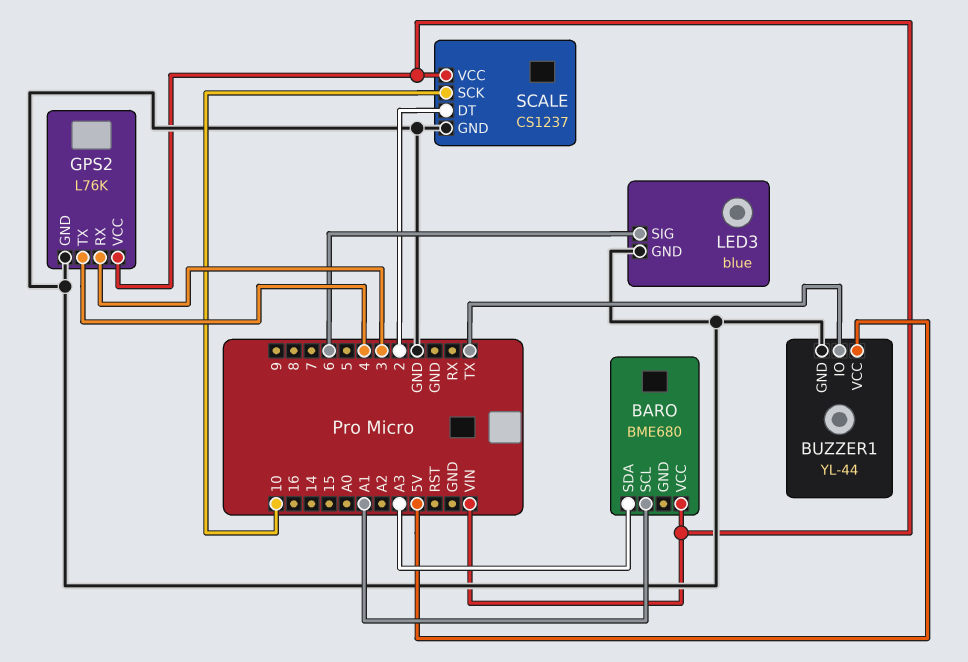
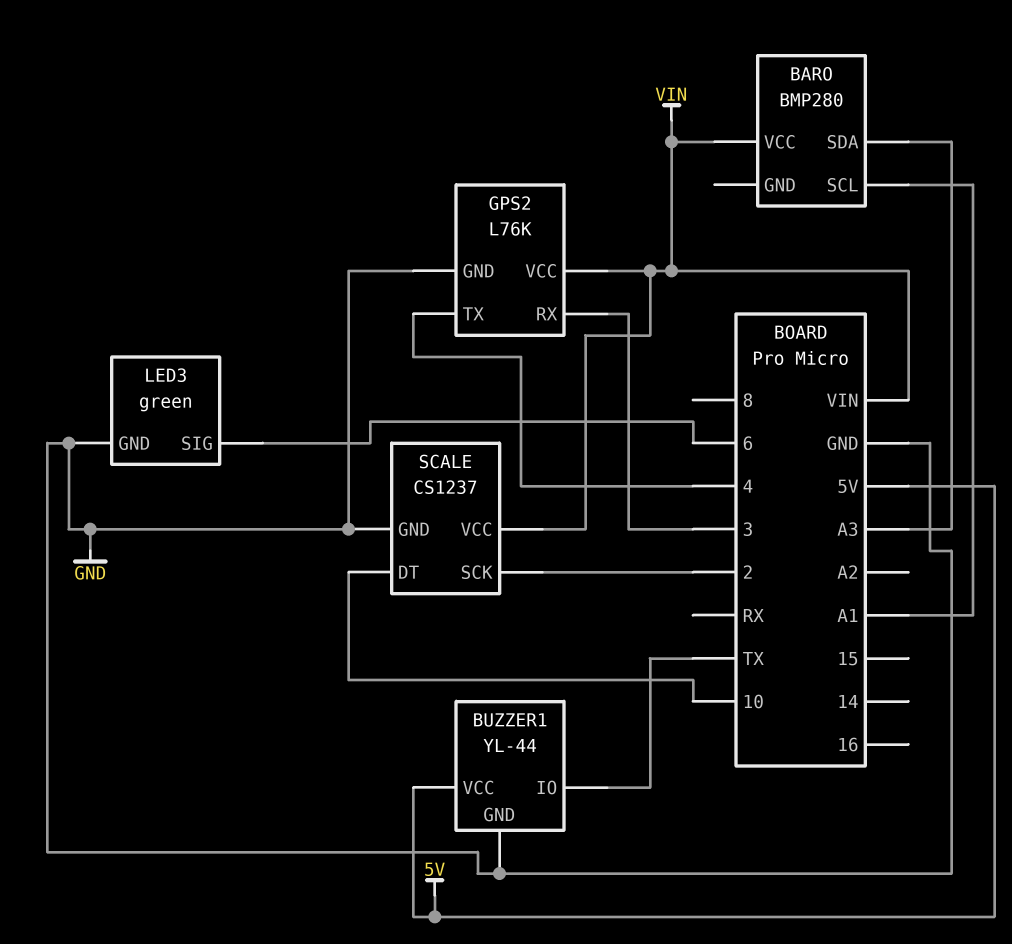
BARO: BME680 -> BMP280
LED3: blue -> green
SCALE pin DT: 2 -> 10
SCALE pin SCK: 10 -> 2

